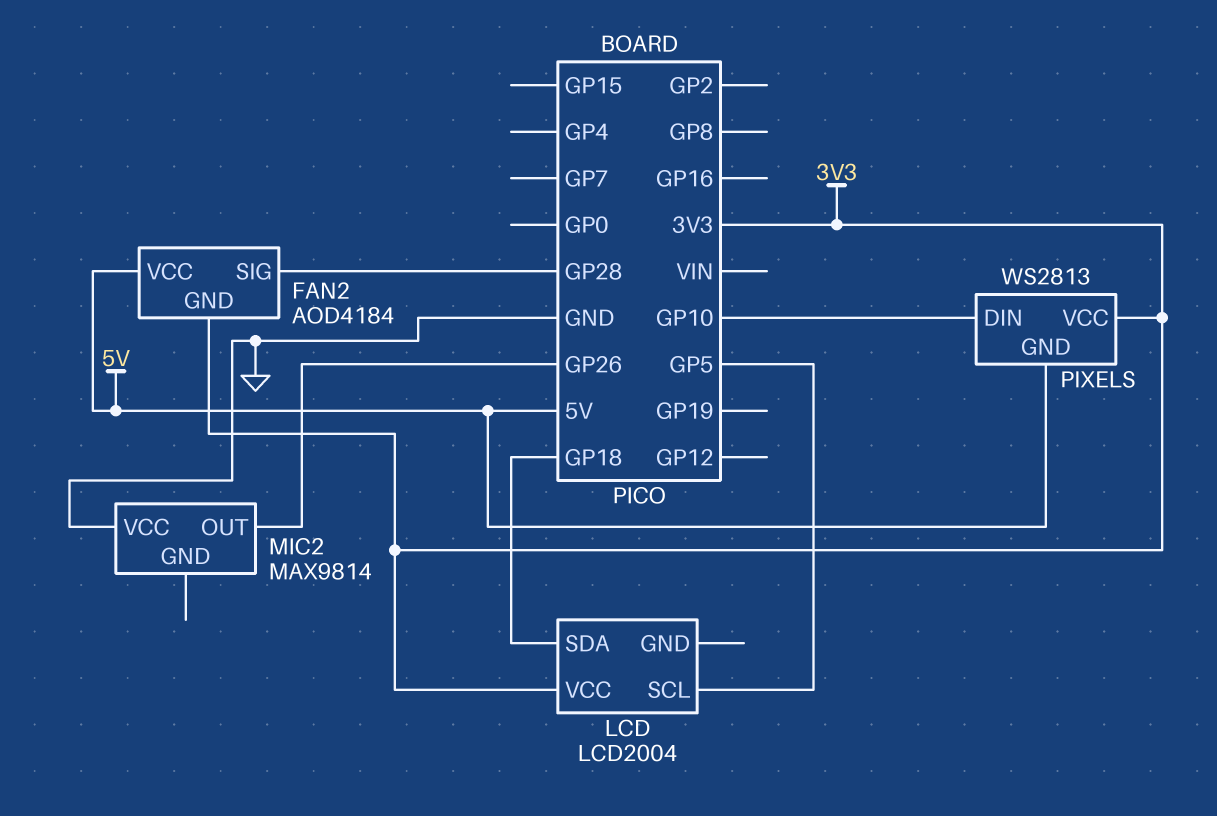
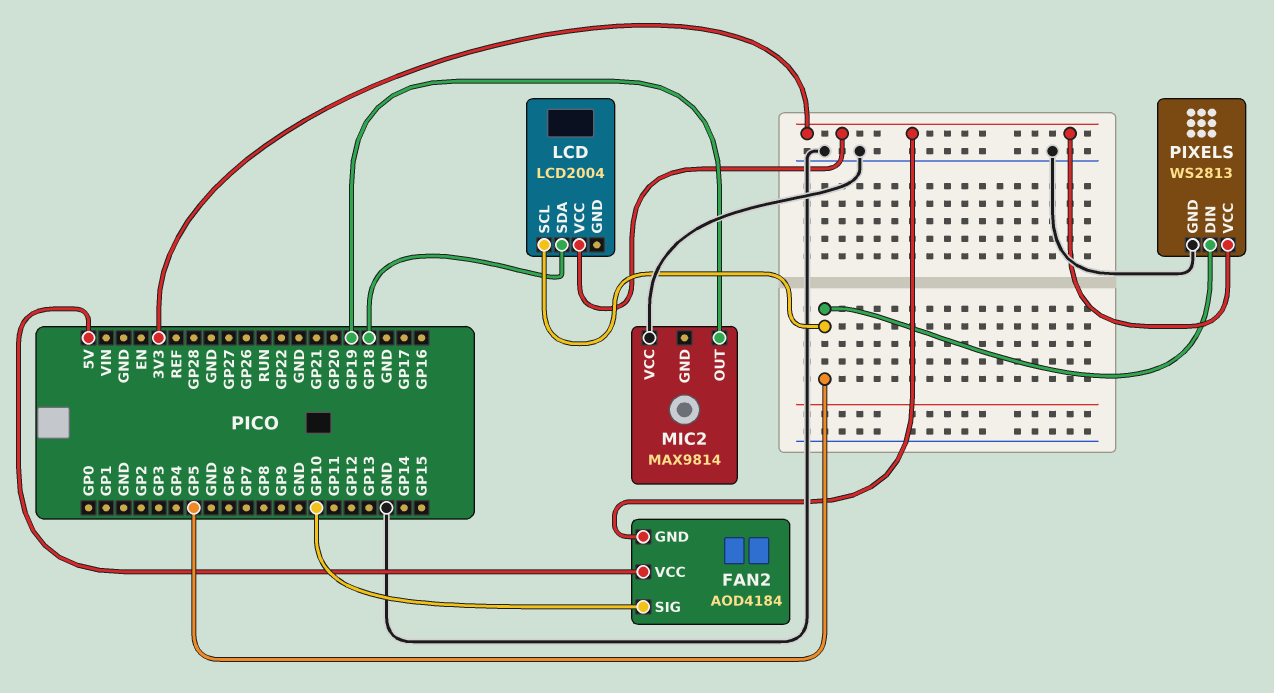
FAN2 pin SIG: GP28 -> GP10
MIC2 pin OUT: GP26 -> GP19
PIXELS pin DIN: GP10 -> GP5
PIXELS pin GND: 5V -> GND

